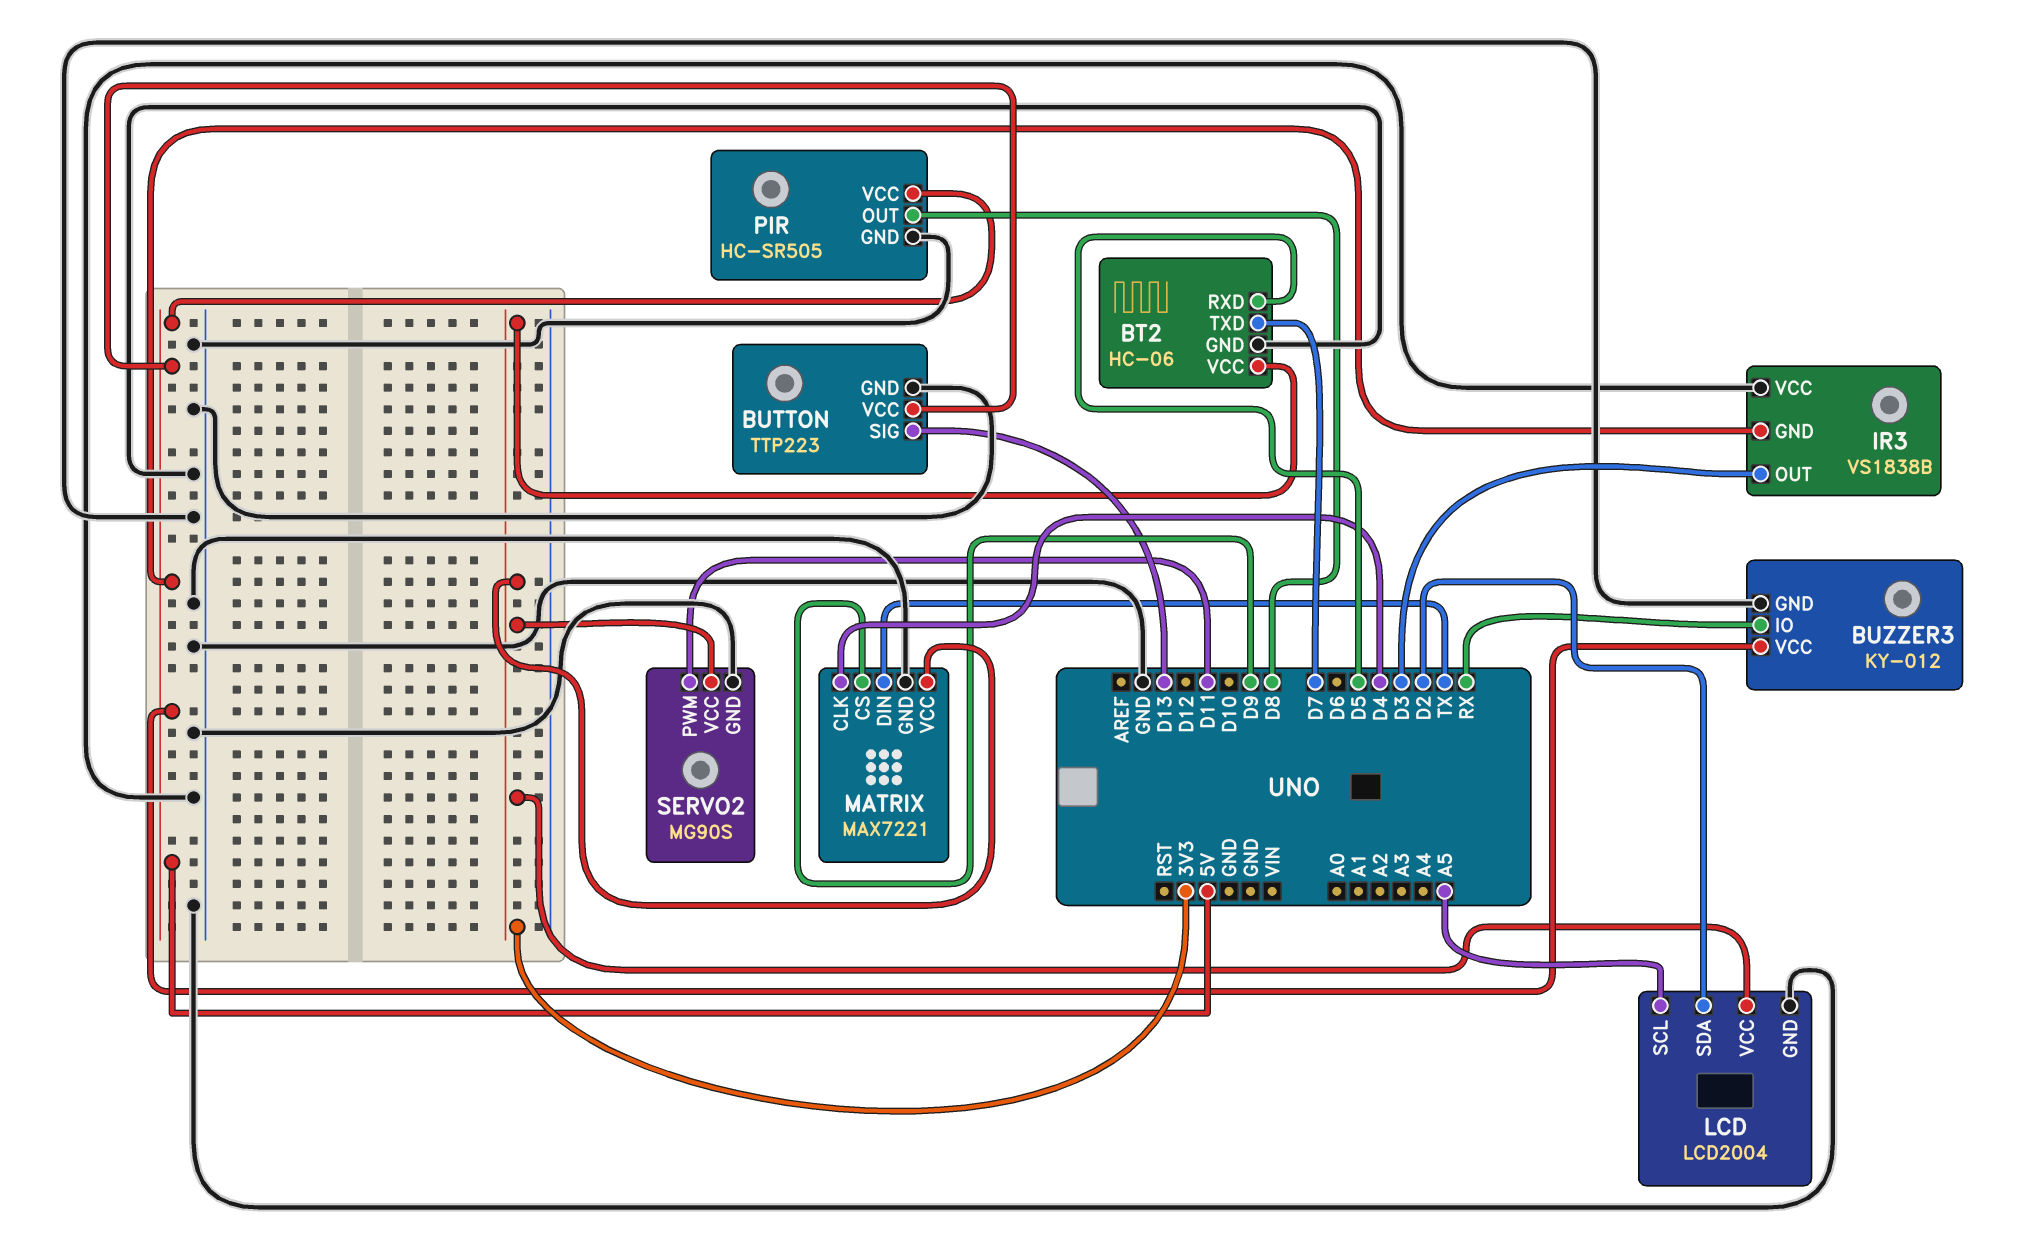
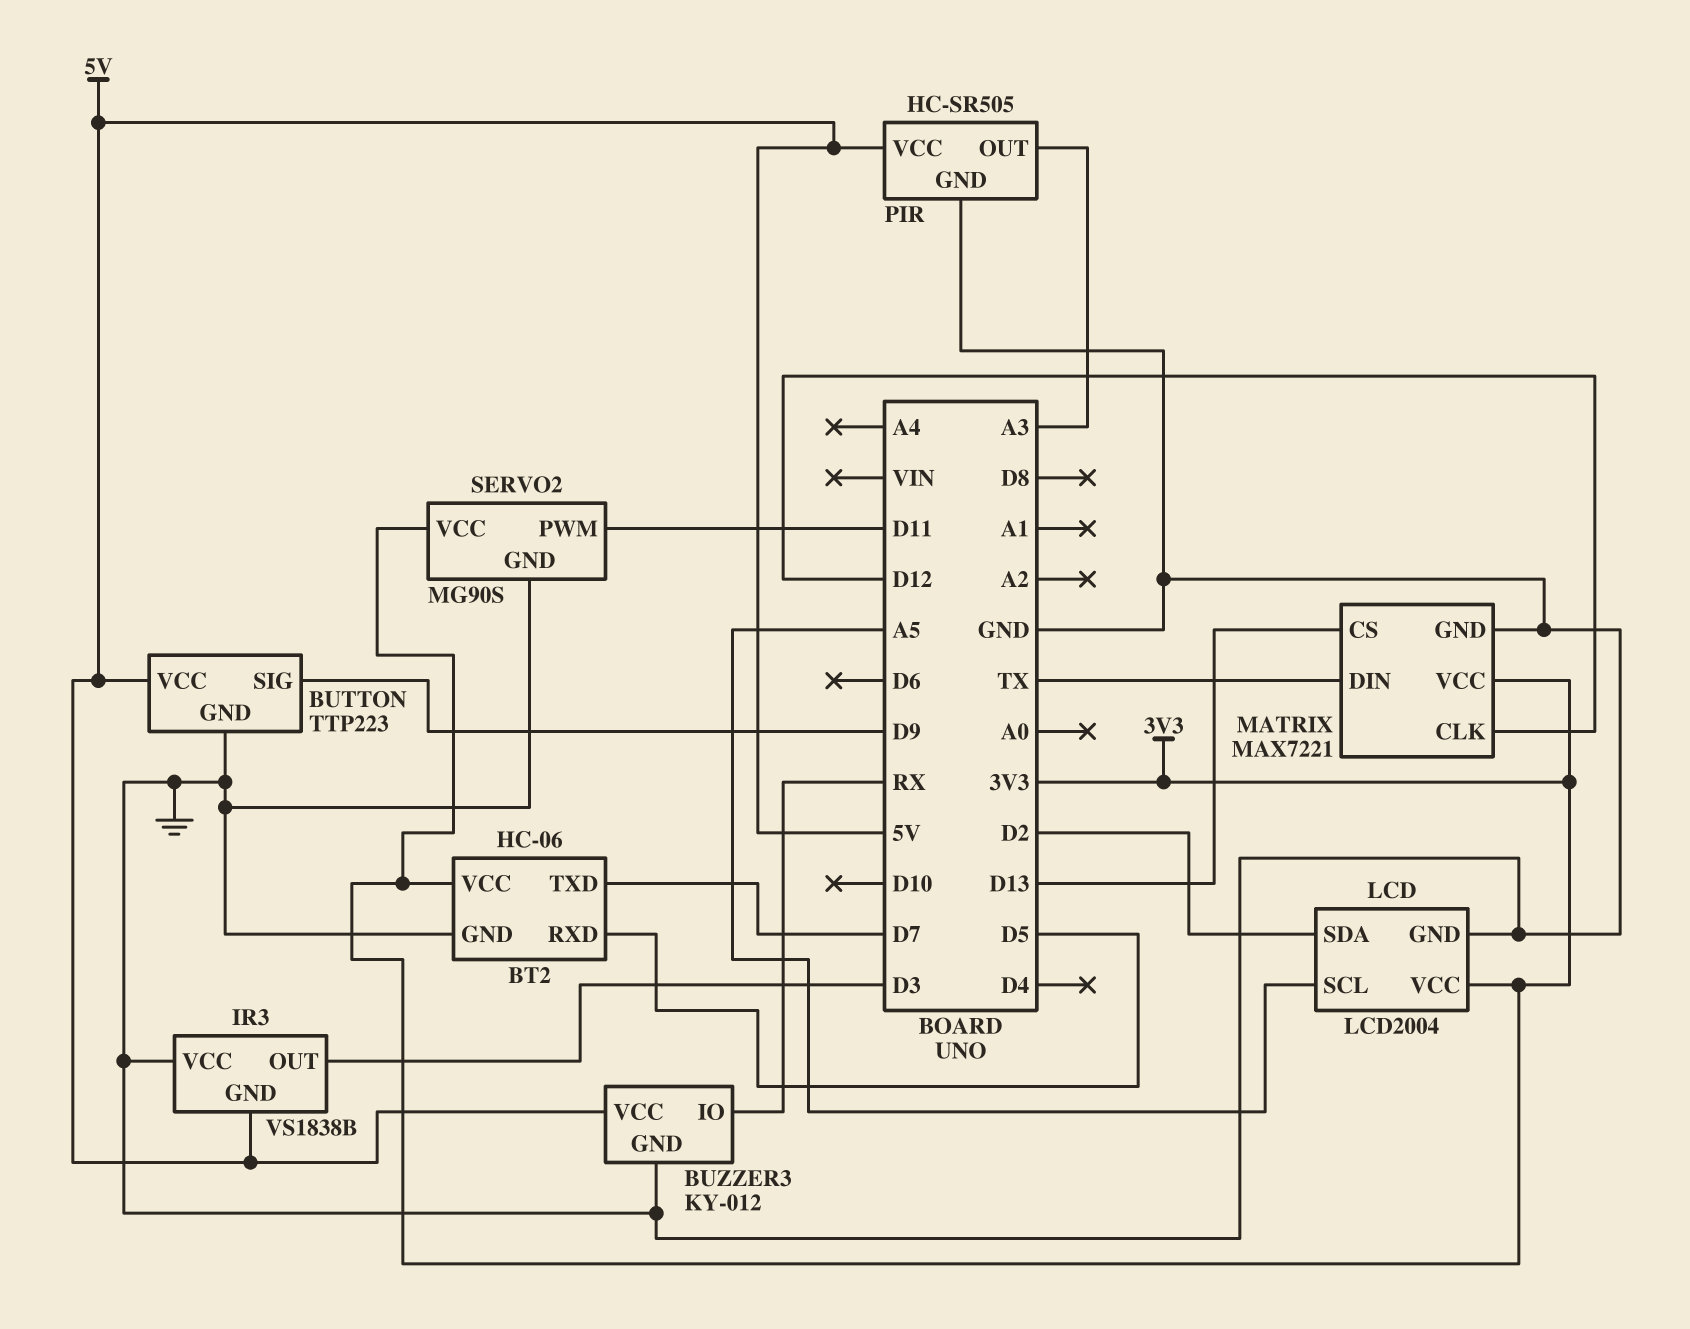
BUTTON pin SIG: D13 -> D9
MATRIX pin CLK: D4 -> D12
MATRIX pin CS: D9 -> D13
PIR pin OUT: D8 -> A3

